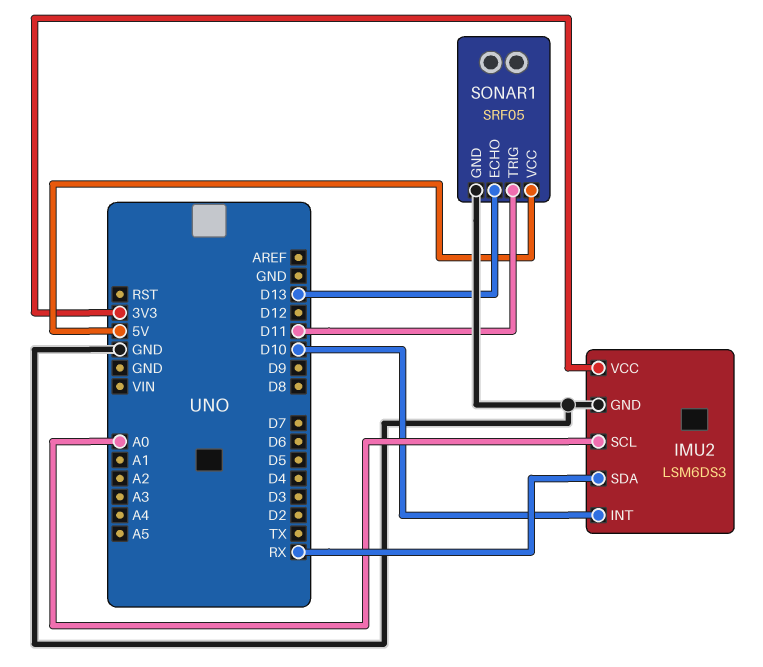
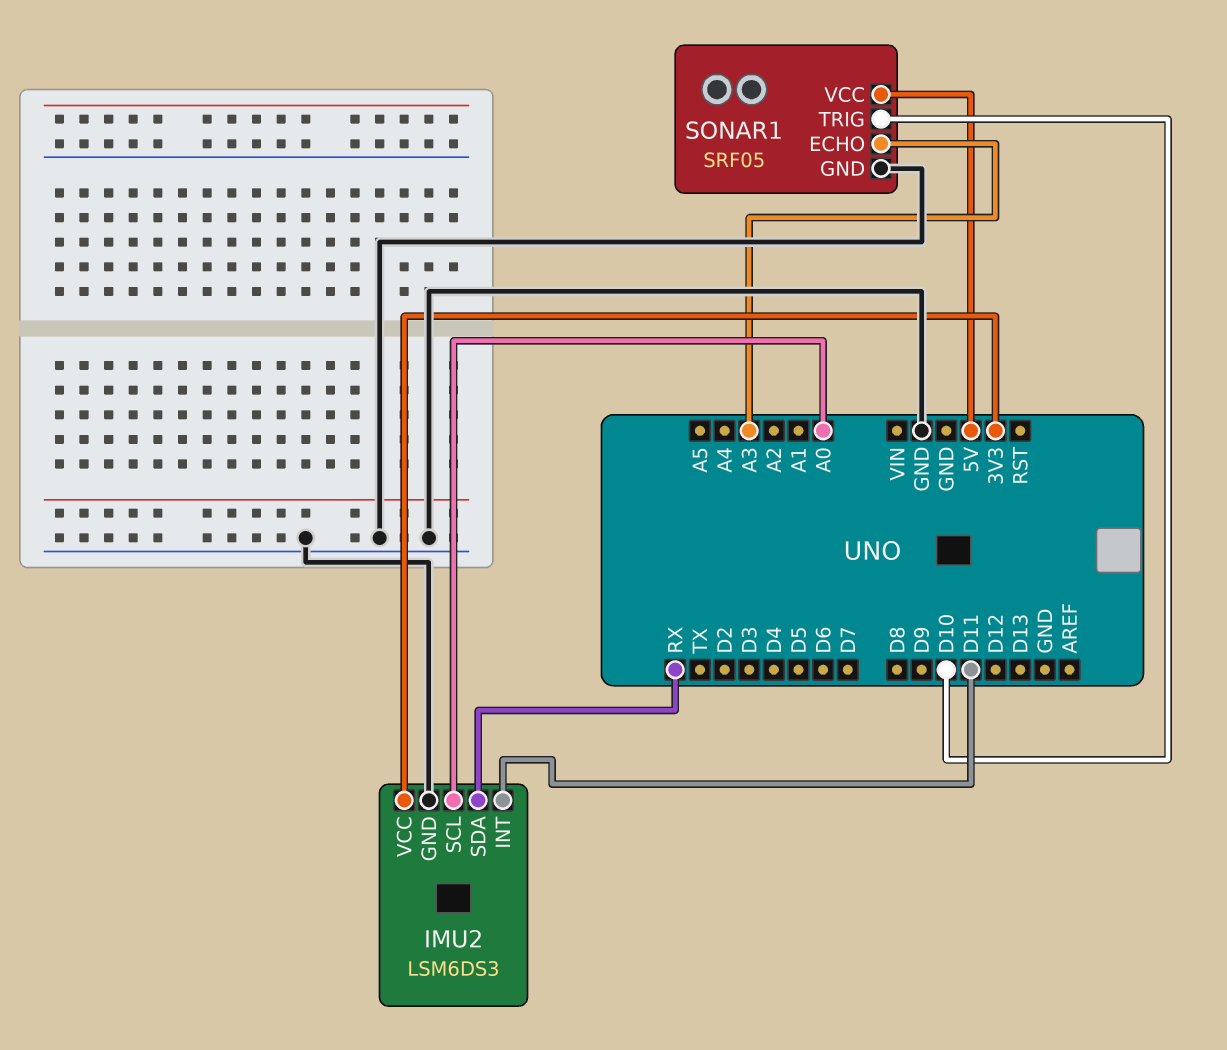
IMU2 pin INT: D10 -> D11
SONAR1 pin ECHO: D13 -> A3
SONAR1 pin TRIG: D11 -> D10

